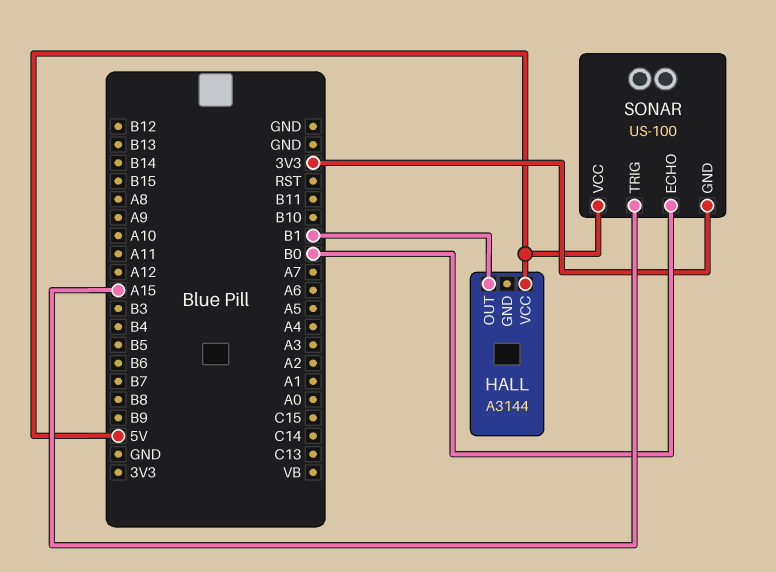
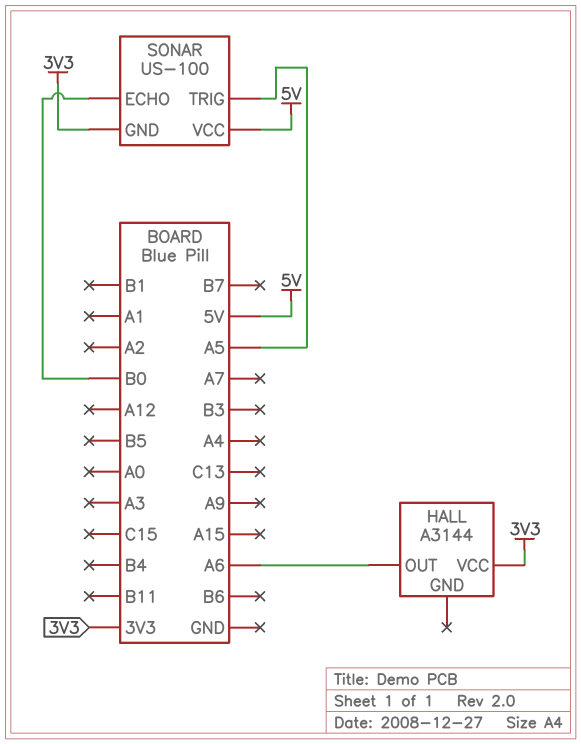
HALL pin OUT: B1 -> A6
HALL pin VCC: 5V -> 3V3
SONAR pin TRIG: A15 -> A5

